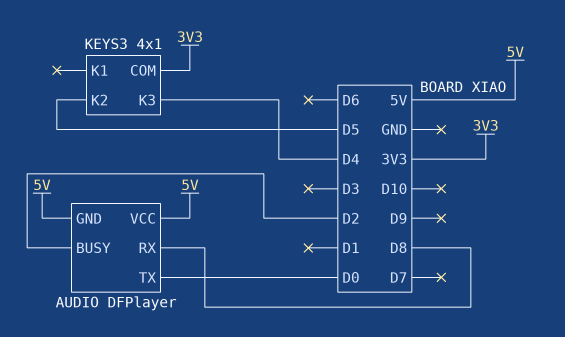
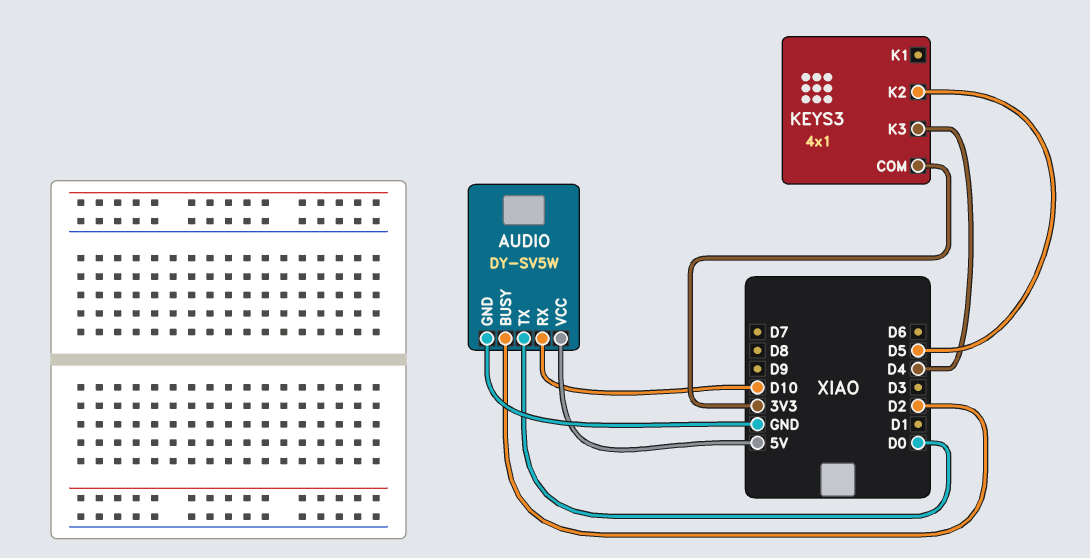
AUDIO: DFPlayer -> DY-SV5W
AUDIO pin GND: 5V -> GND
AUDIO pin RX: D8 -> D10

